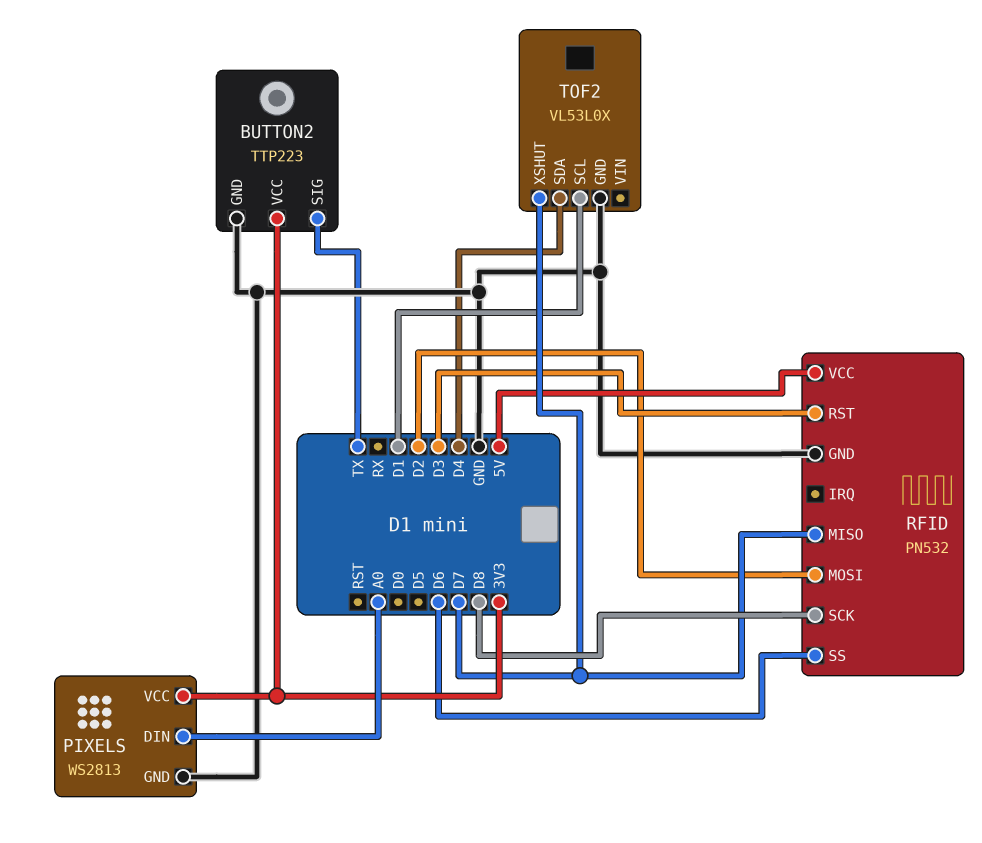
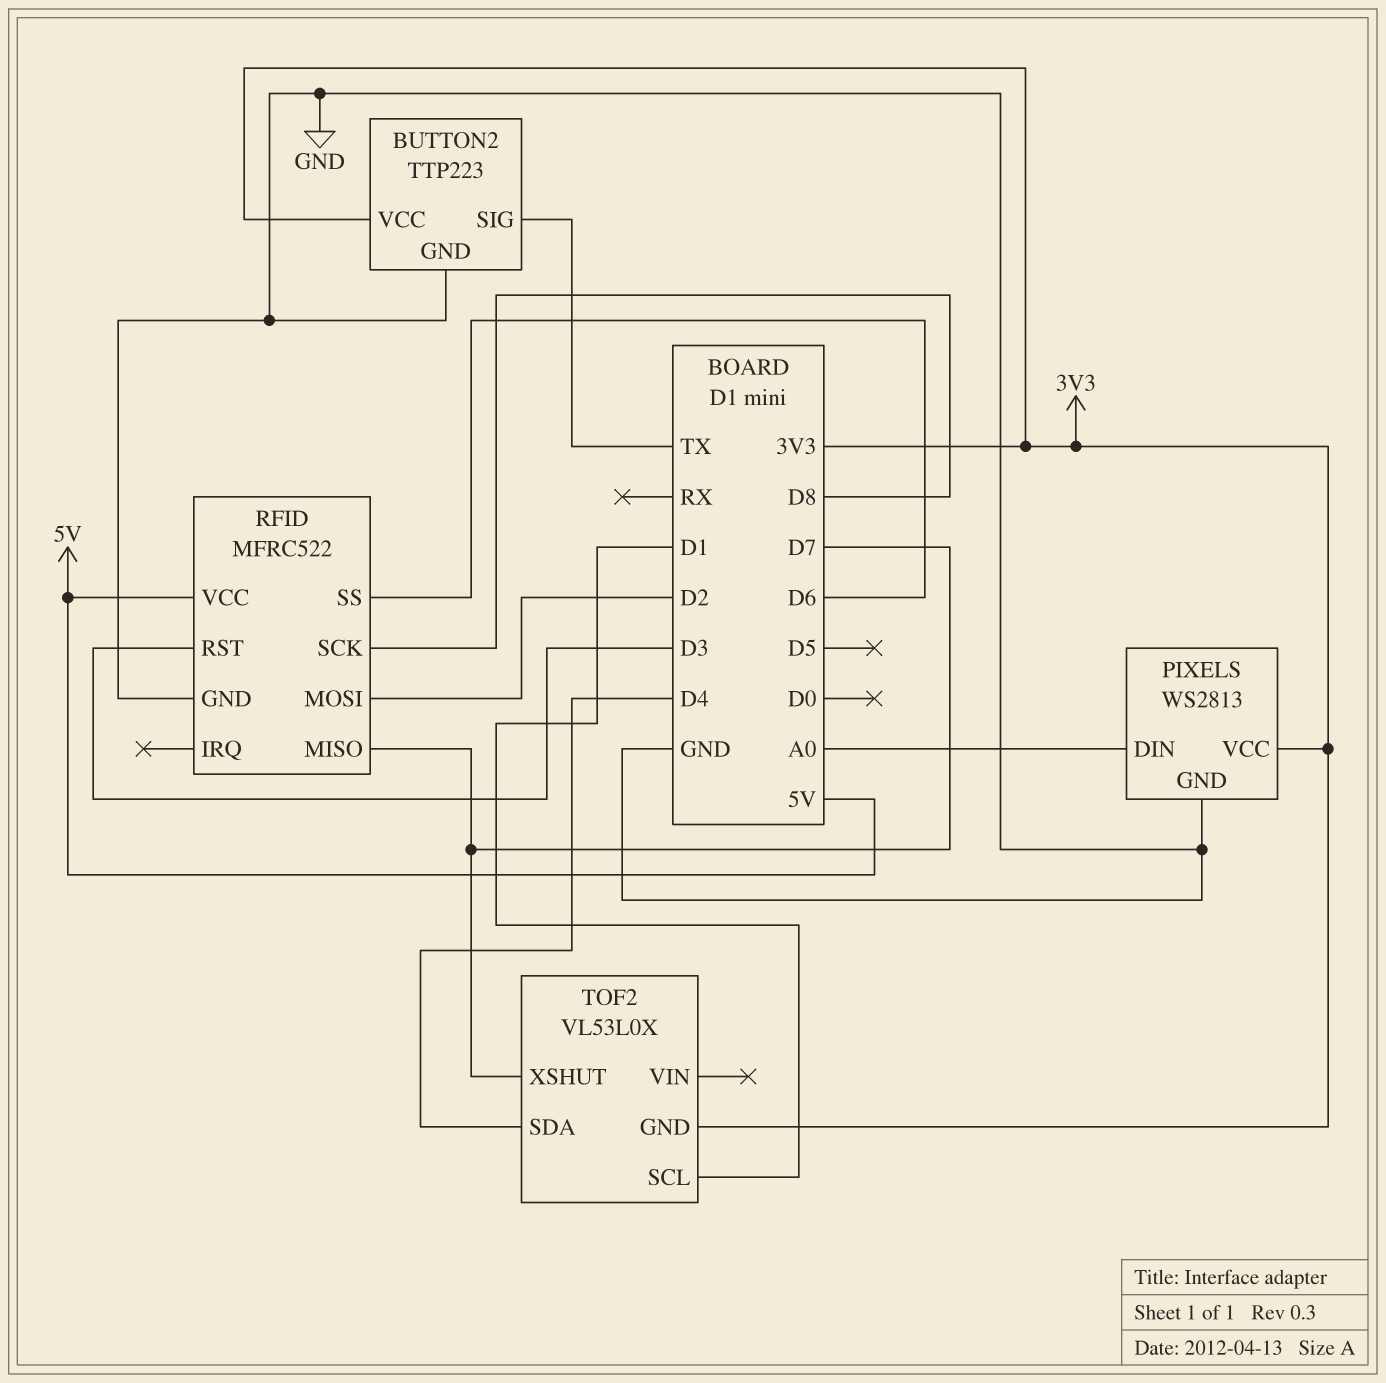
RFID: PN532 -> MFRC522
TOF2 pin GND: GND -> 3V3

